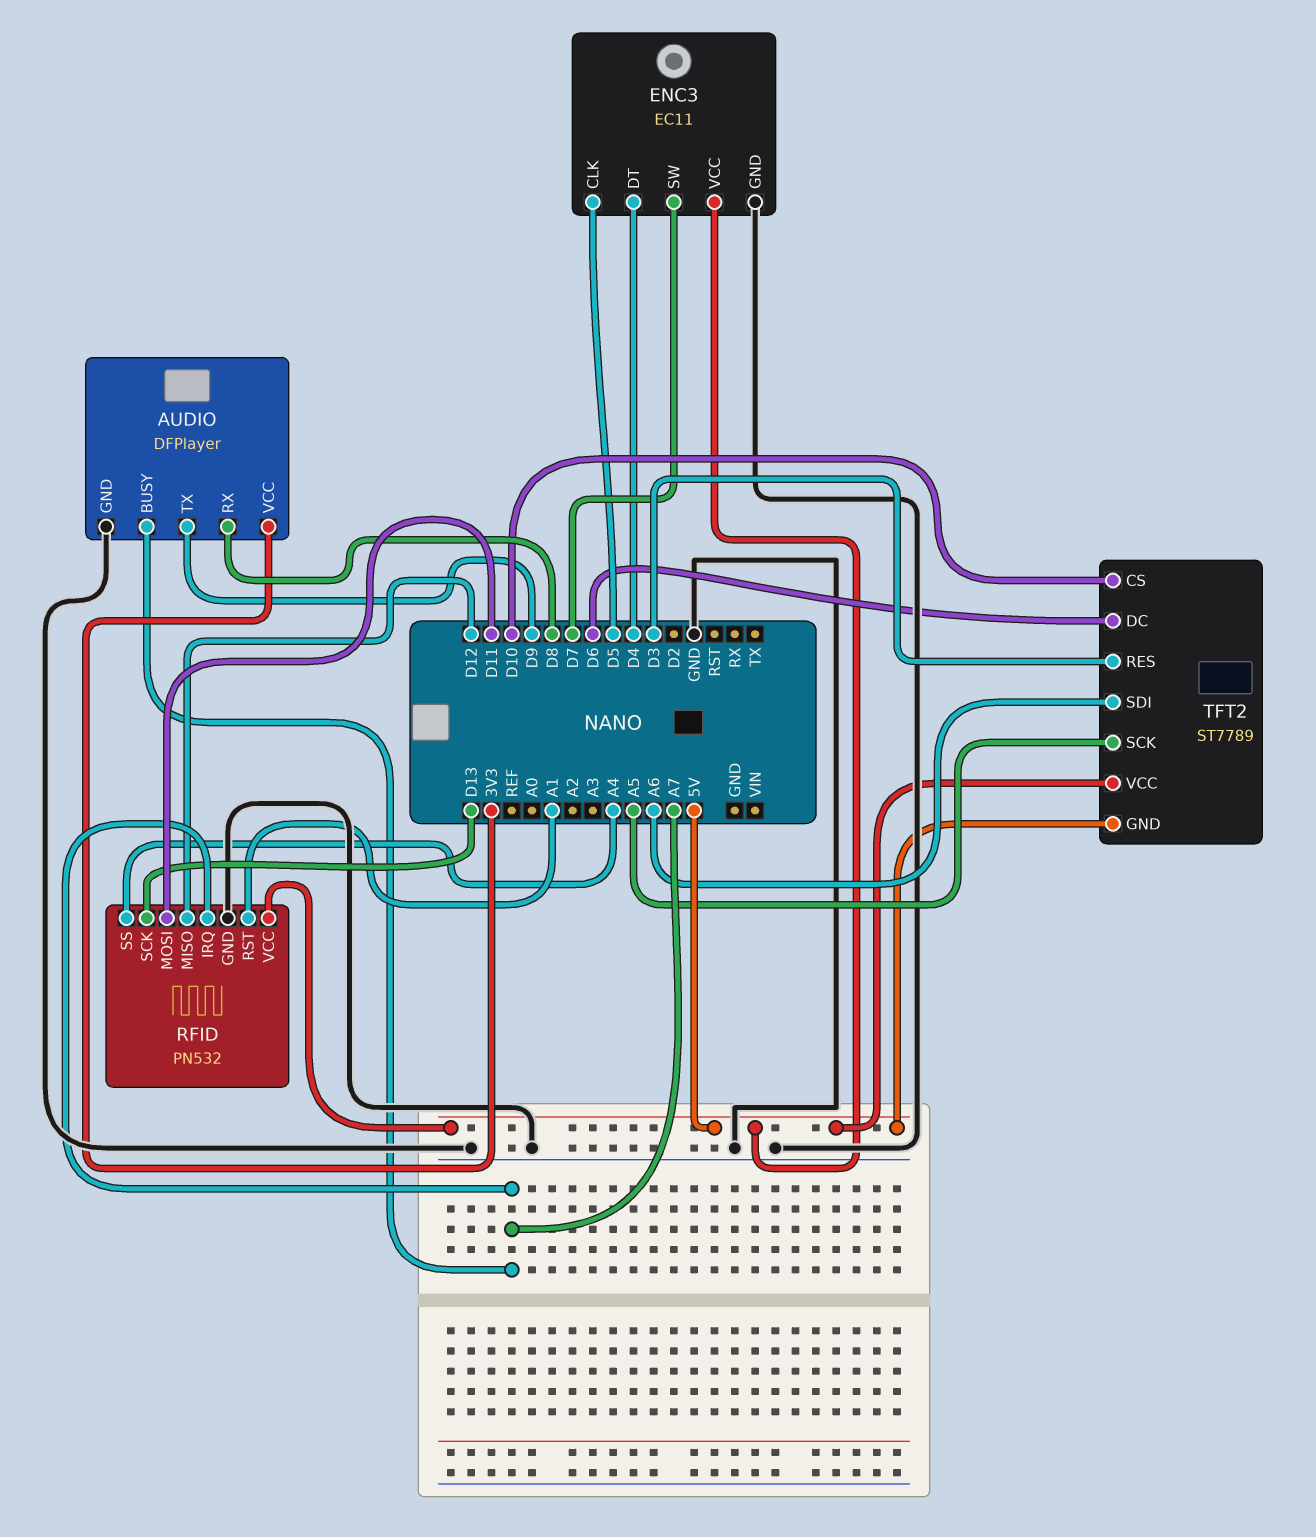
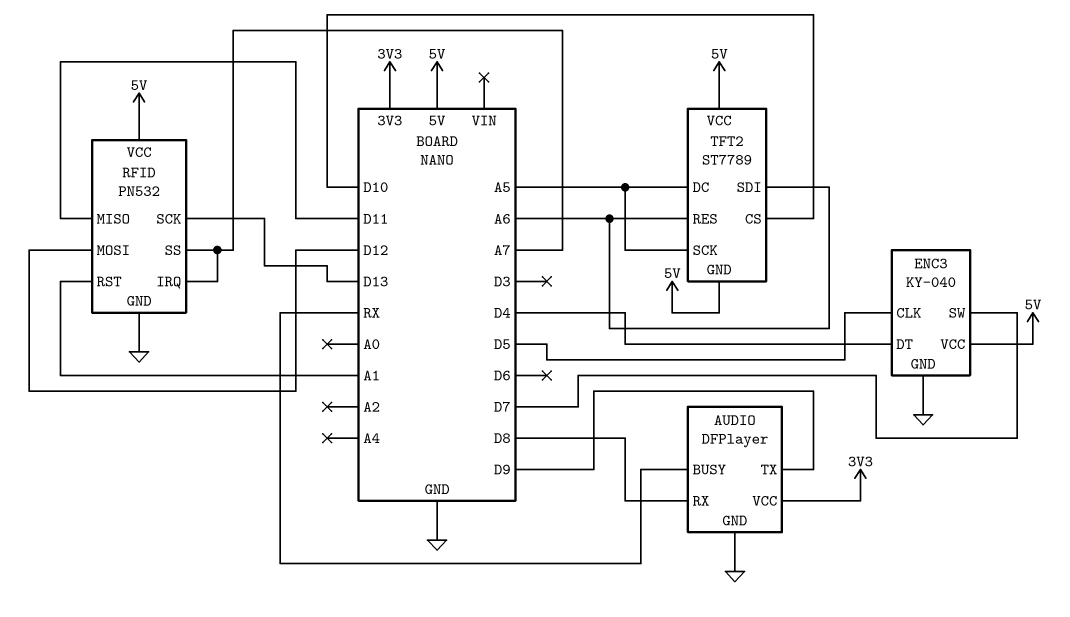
AUDIO pin BUSY: A7 -> RX
ENC3: EC11 -> KY-040
RFID pin MISO: D12 -> D11
RFID pin MOSI: D11 -> D12
RFID pin SS: A4 -> A7
TFT2 pin DC: D6 -> A5
TFT2 pin RES: D3 -> A6

